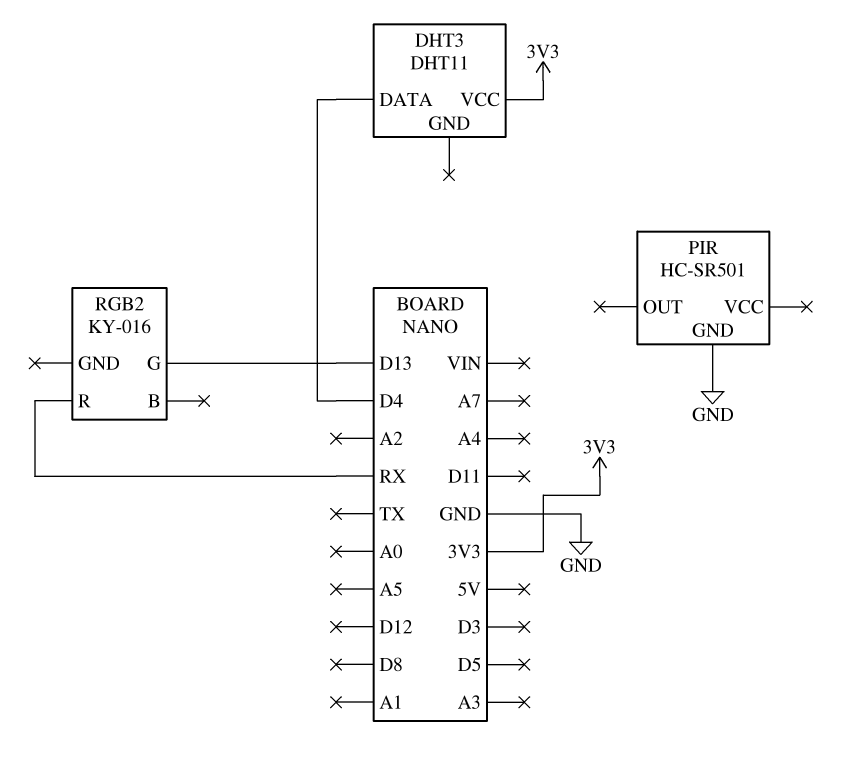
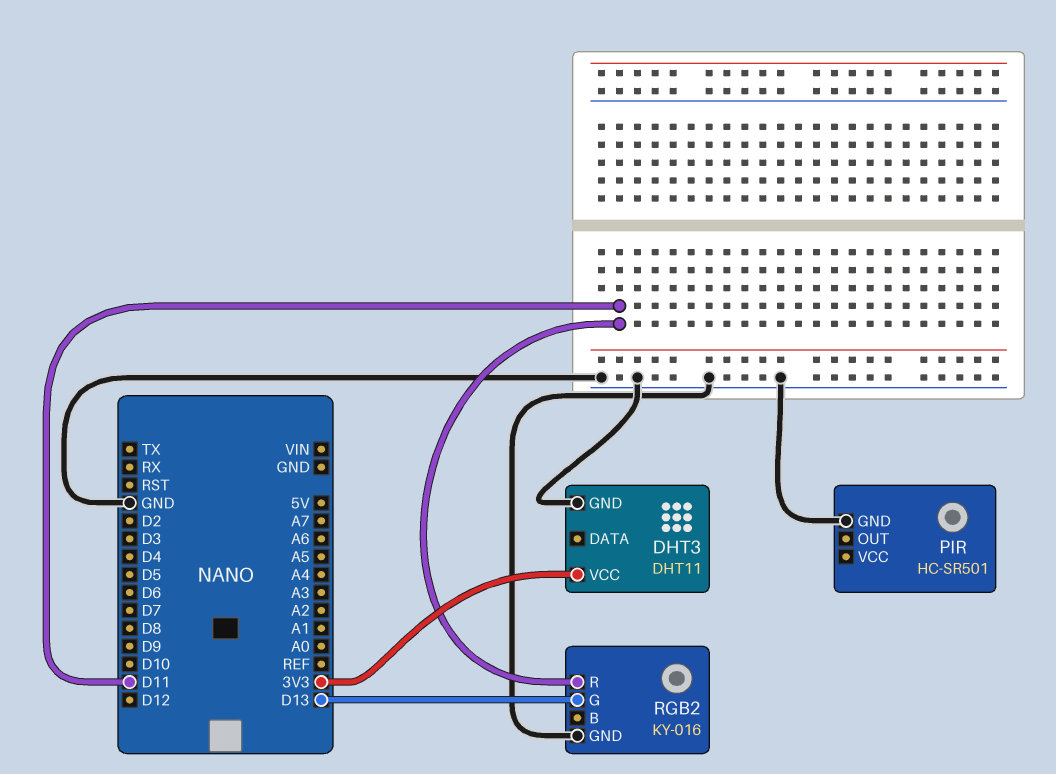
DHT3 pin DATA: D4 -> none
DHT3 pin GND: none -> GND
RGB2 pin GND: none -> GND
RGB2 pin R: RX -> D11

